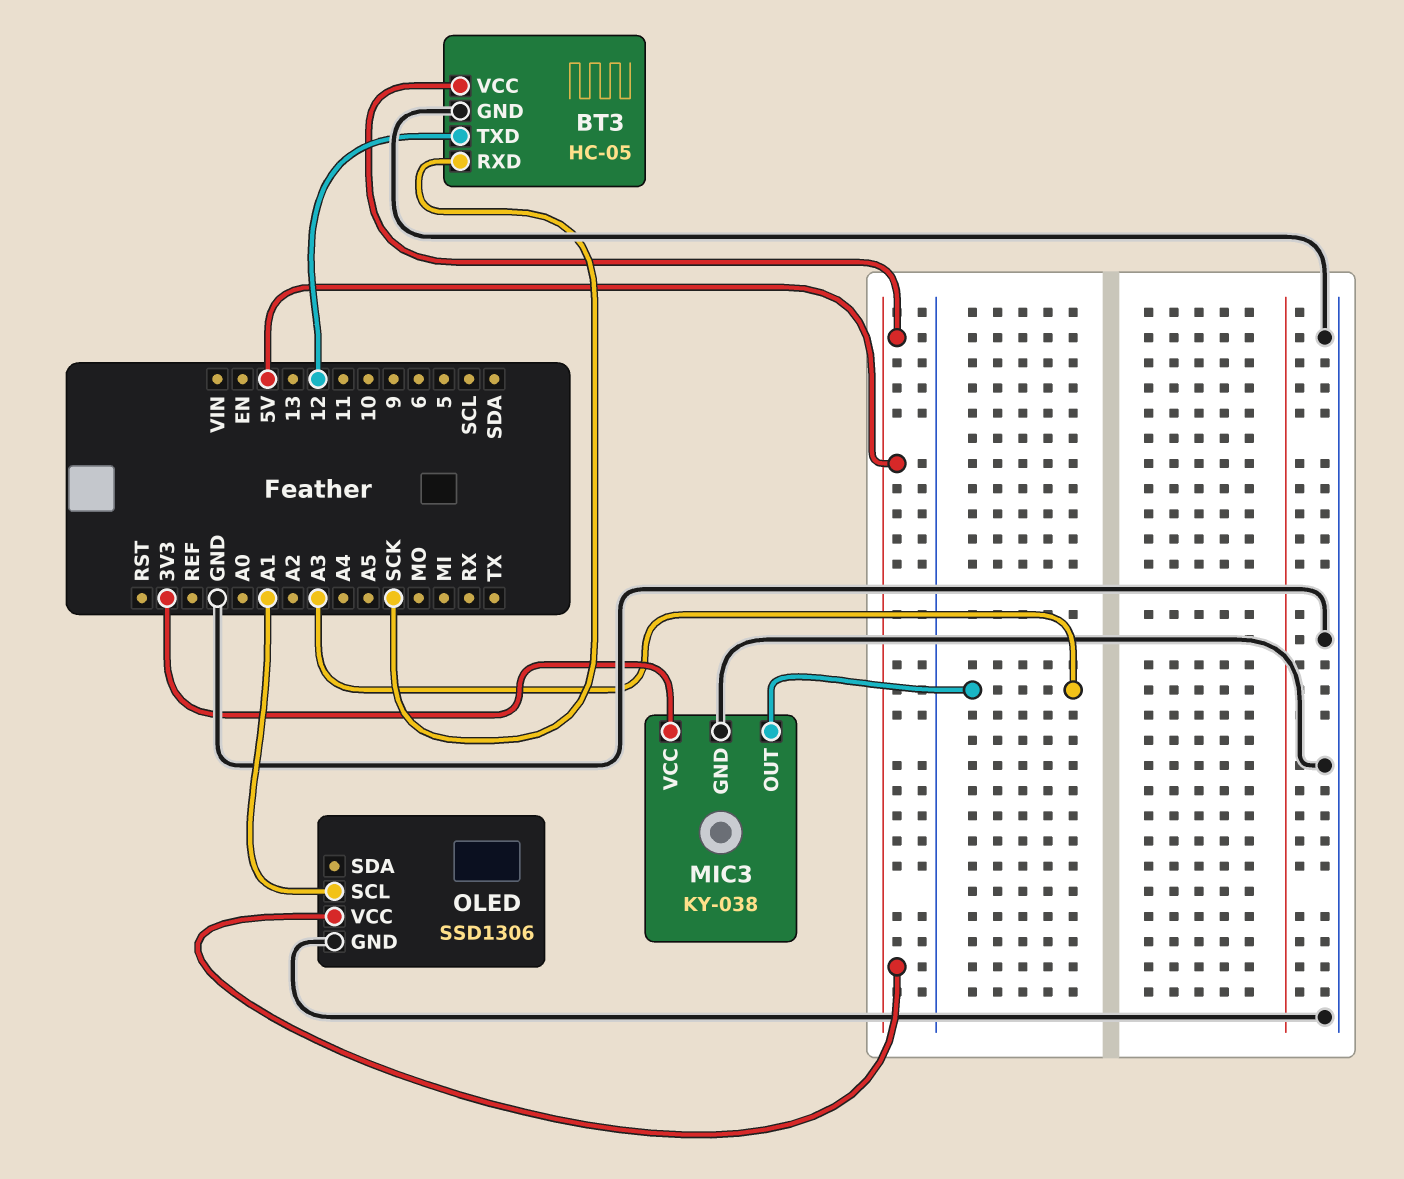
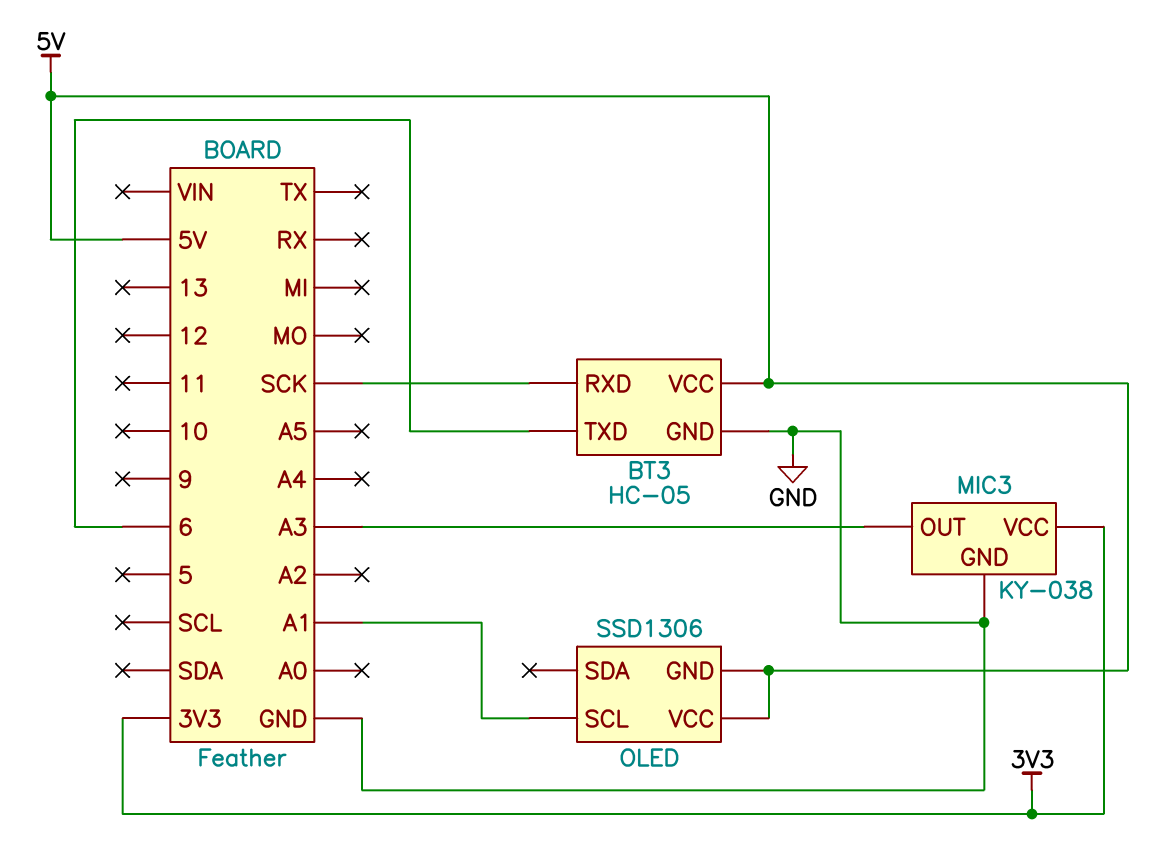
BT3 pin TXD: 12 -> 6
OLED pin GND: GND -> 5V

